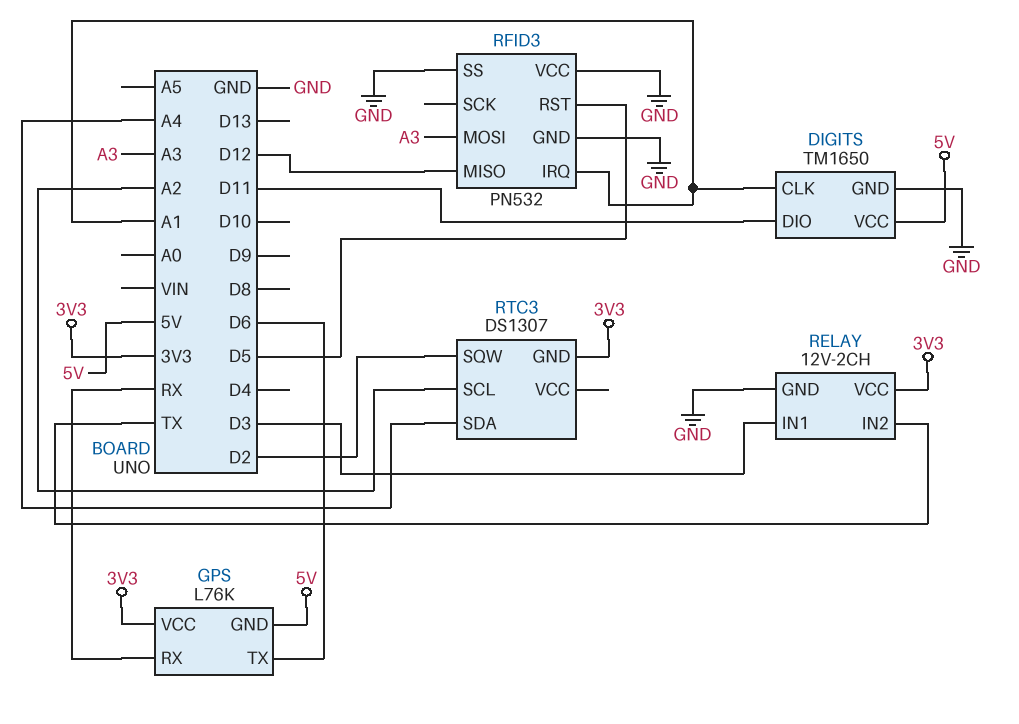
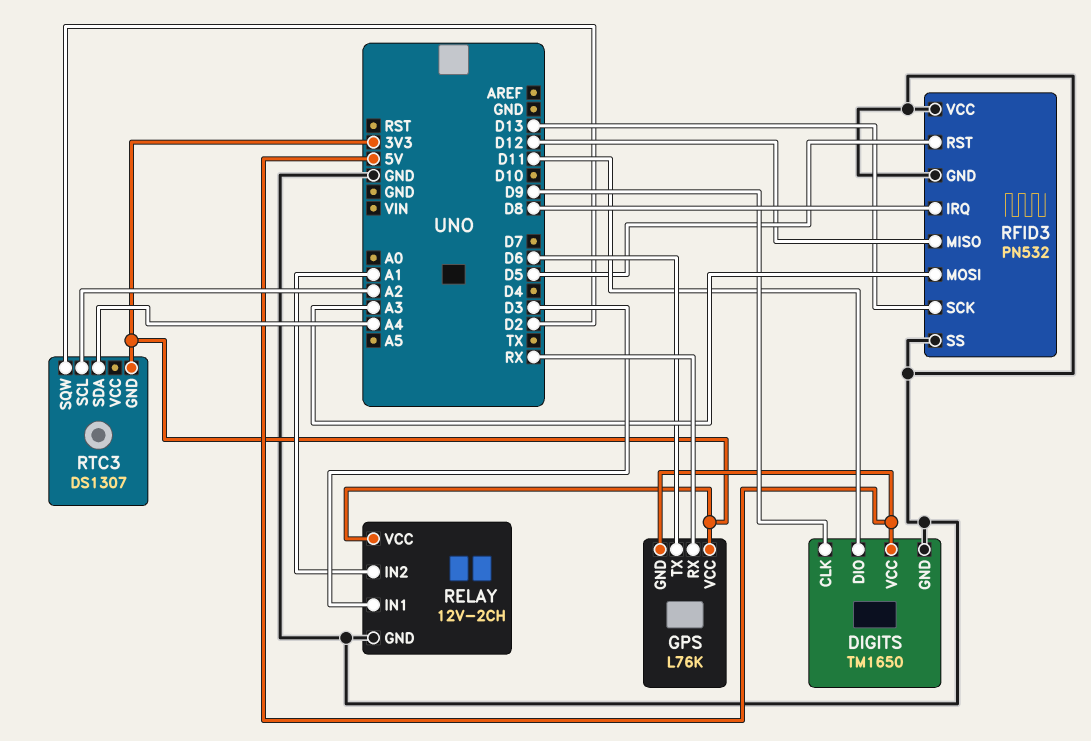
DIGITS pin CLK: A1 -> D9
RELAY pin IN2: TX -> A1
RFID3 pin IRQ: A1 -> D8
RFID3 pin SCK: none -> D13

